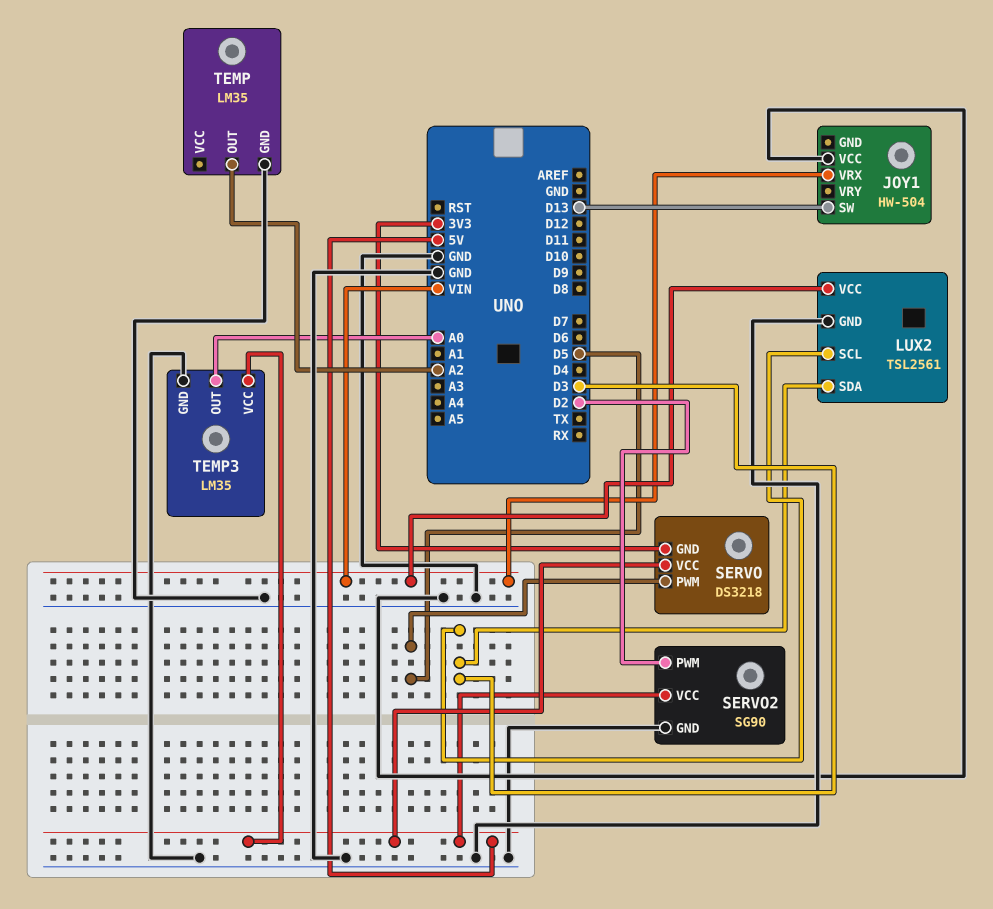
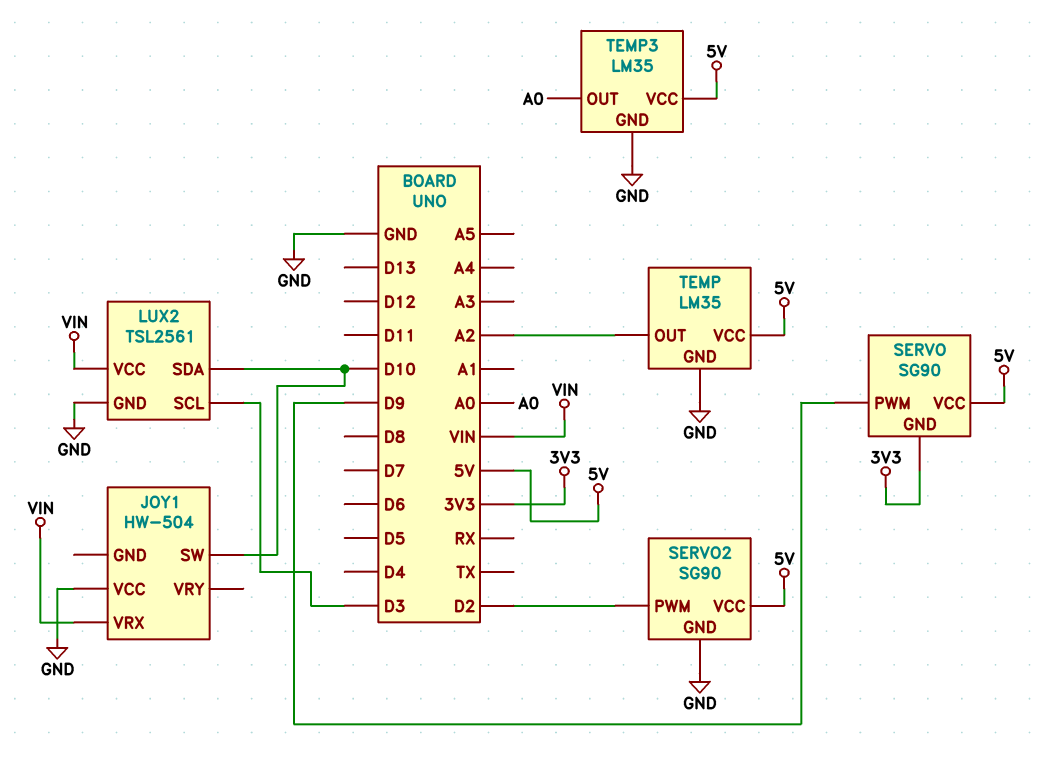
JOY1 pin SW: D13 -> D10
LUX2 pin SDA: D3 -> D10
SERVO: DS3218 -> SG90
SERVO pin PWM: D5 -> D9
TEMP pin VCC: none -> 5V

